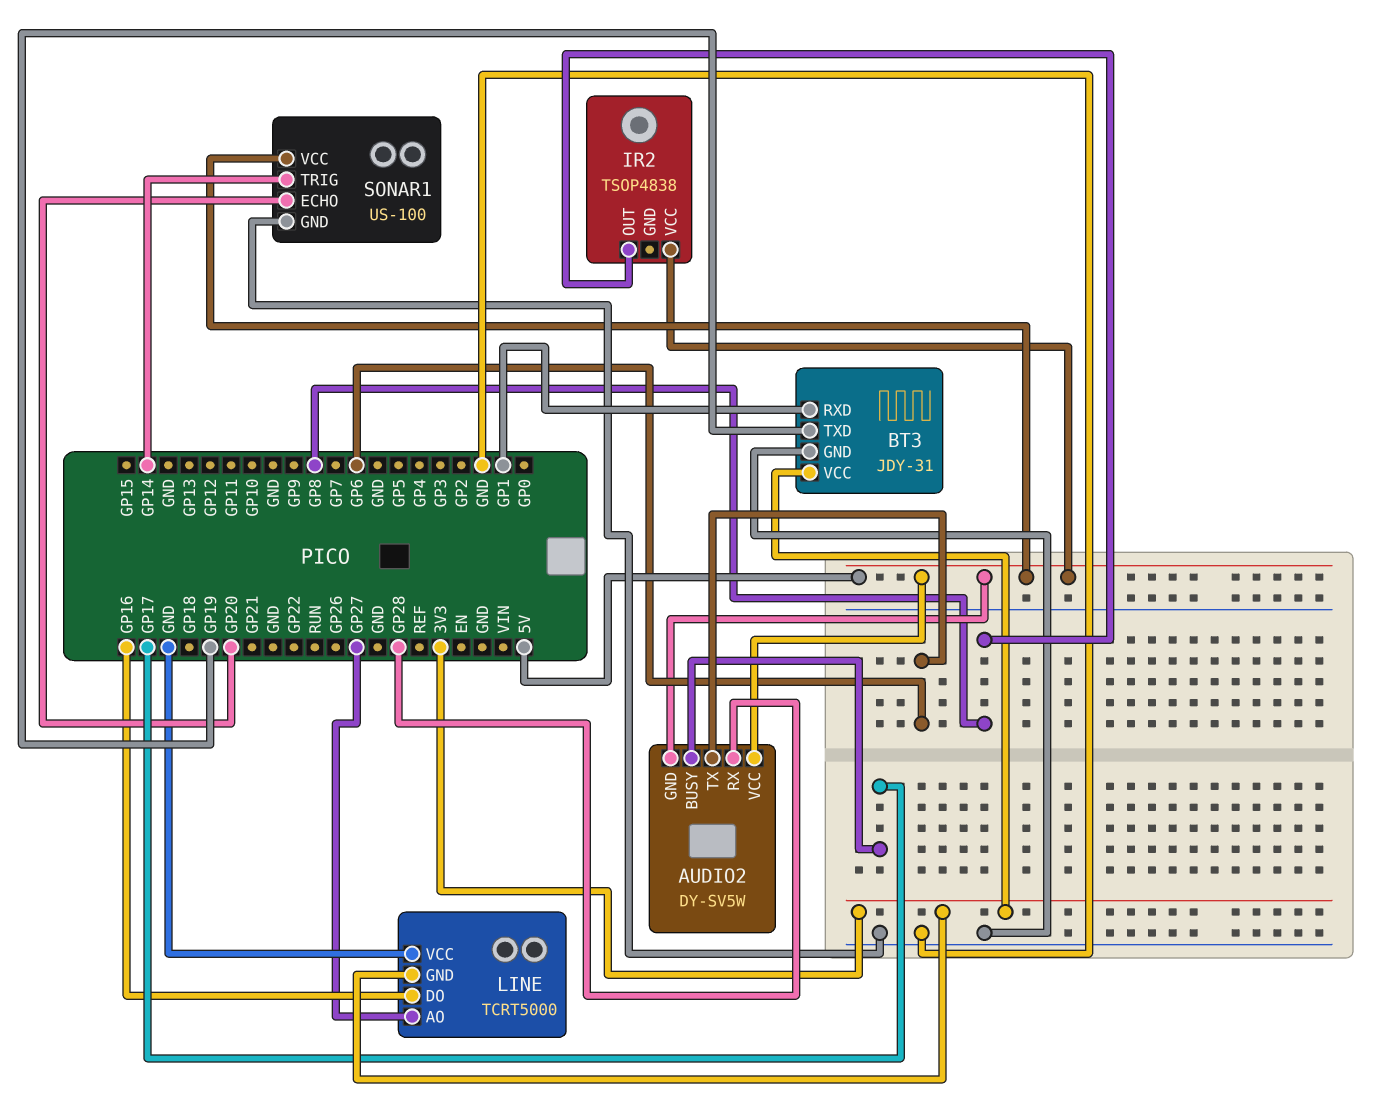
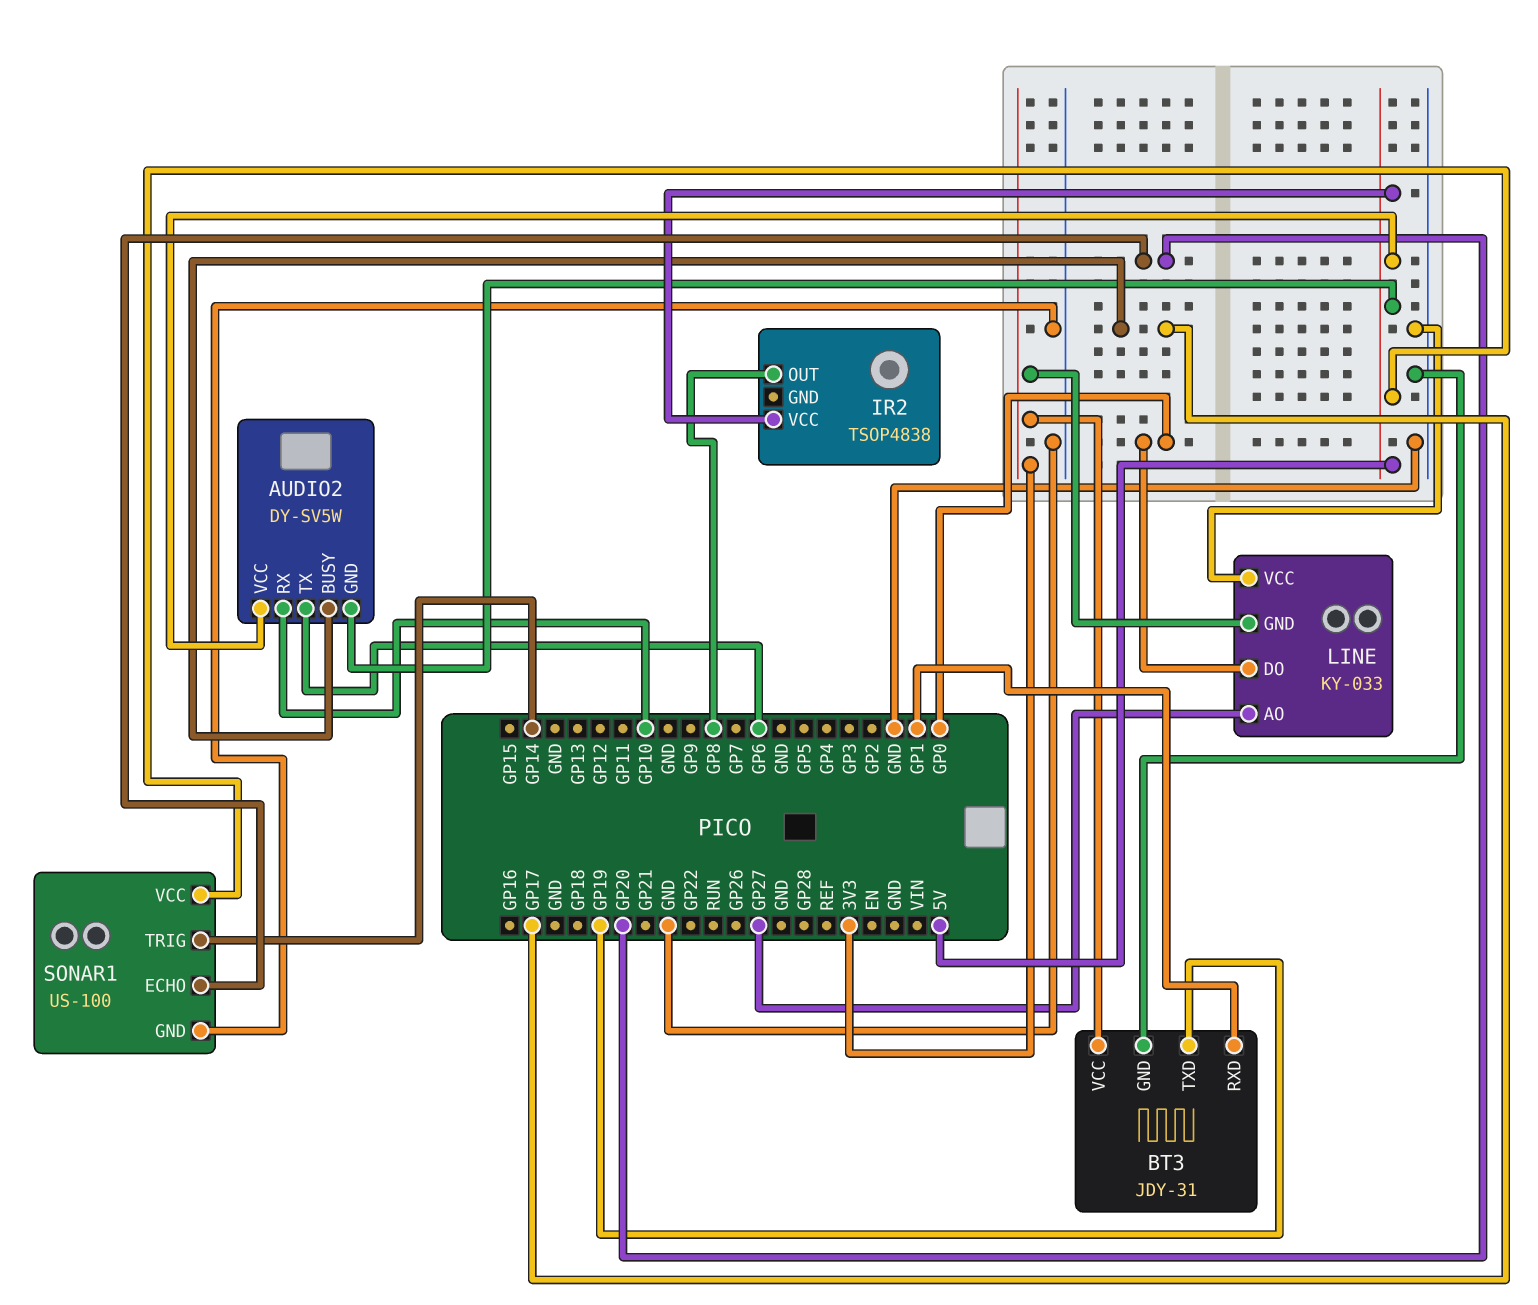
AUDIO2 pin RX: GP28 -> GP10
LINE: TCRT5000 -> KY-033
LINE pin DO: GP16 -> GP0

